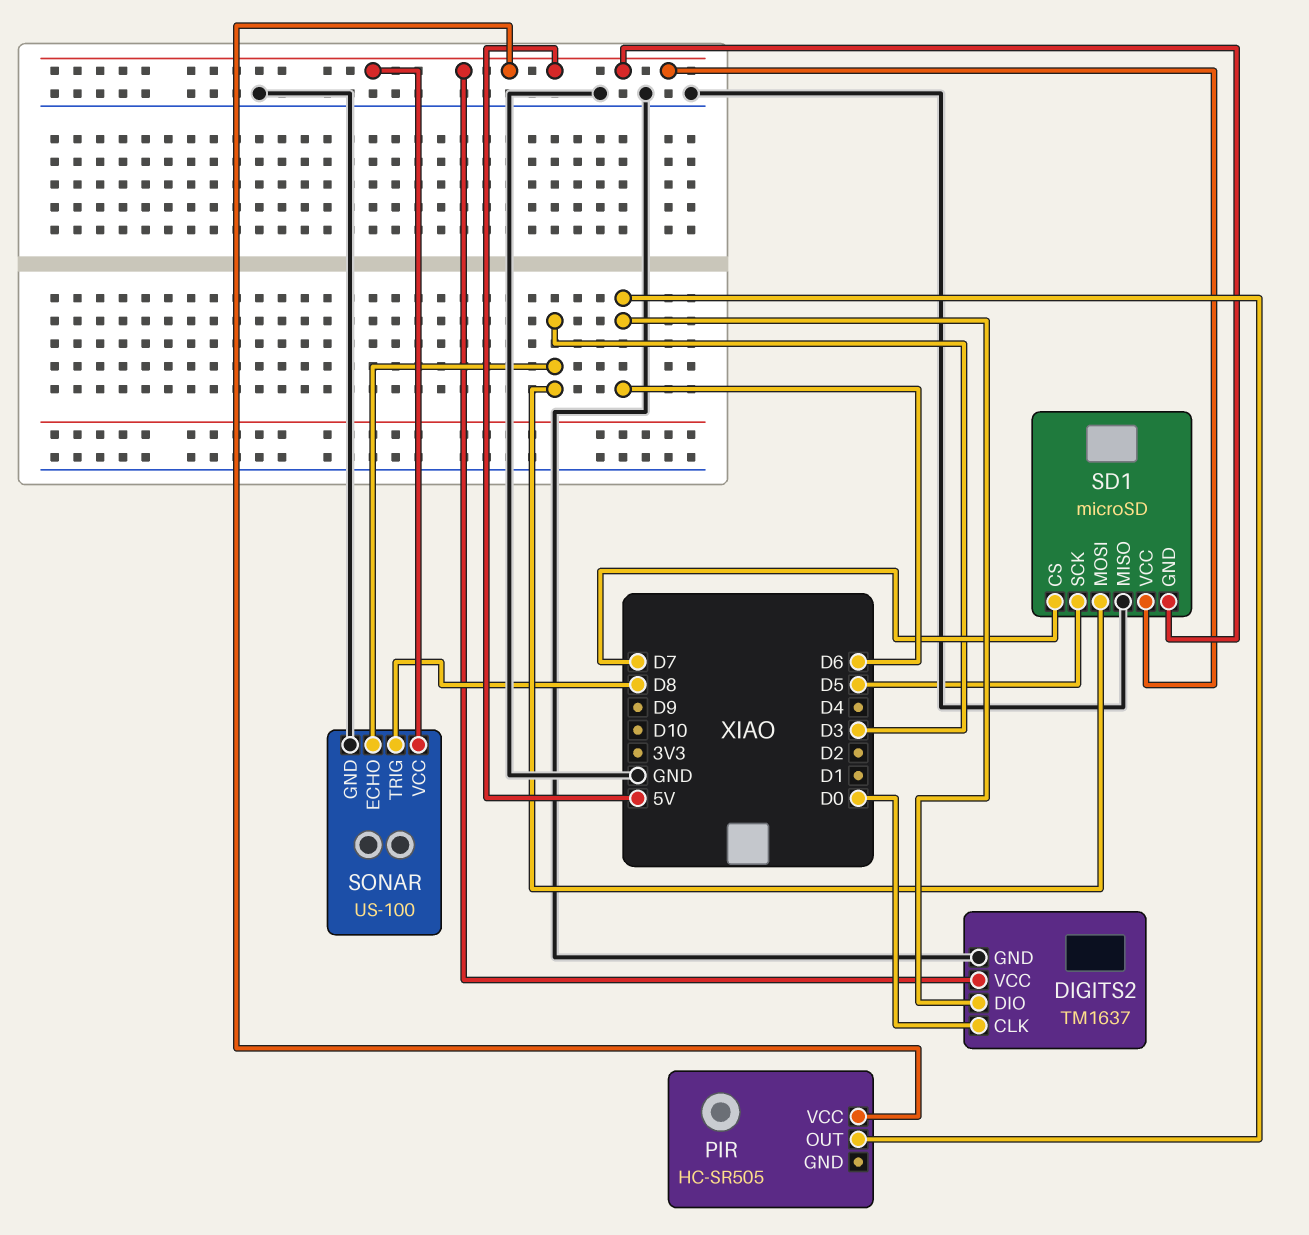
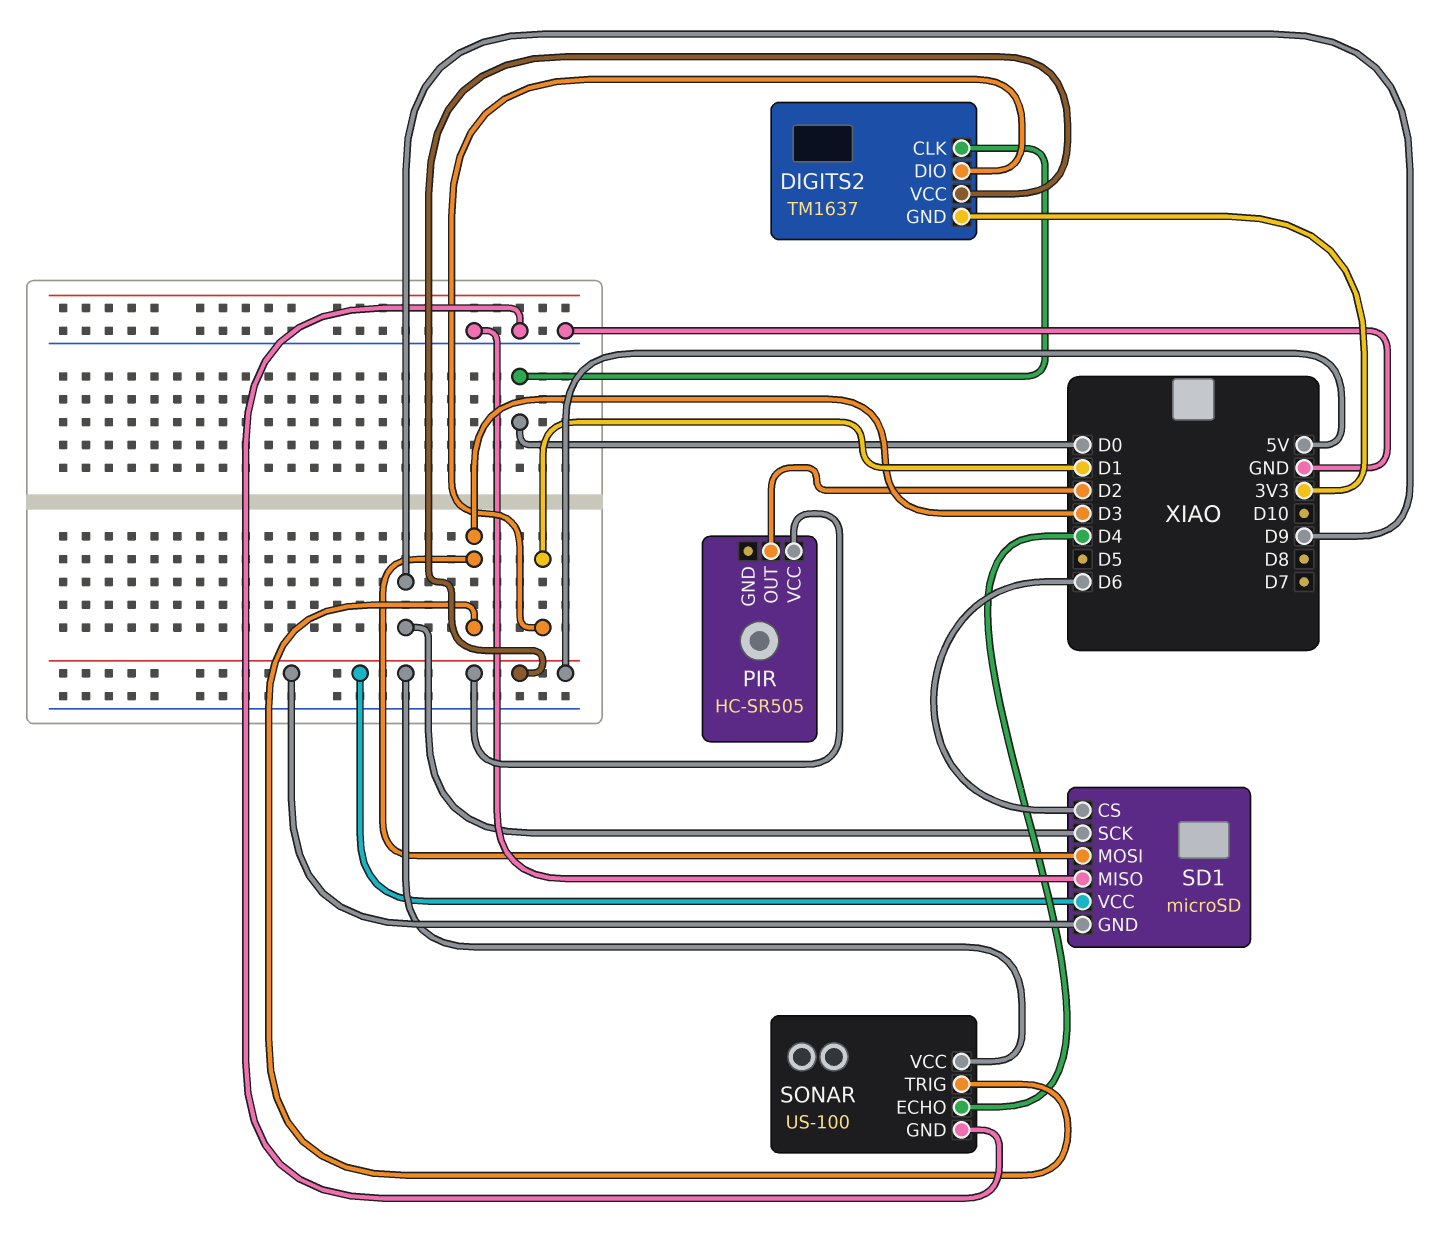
DIGITS2 pin DIO: D6 -> D1
DIGITS2 pin GND: GND -> 3V3
PIR pin OUT: D6 -> D2
SD1 pin CS: D7 -> D6
SD1 pin SCK: D5 -> D9
SONAR pin ECHO: D3 -> D4
SONAR pin TRIG: D8 -> D3

